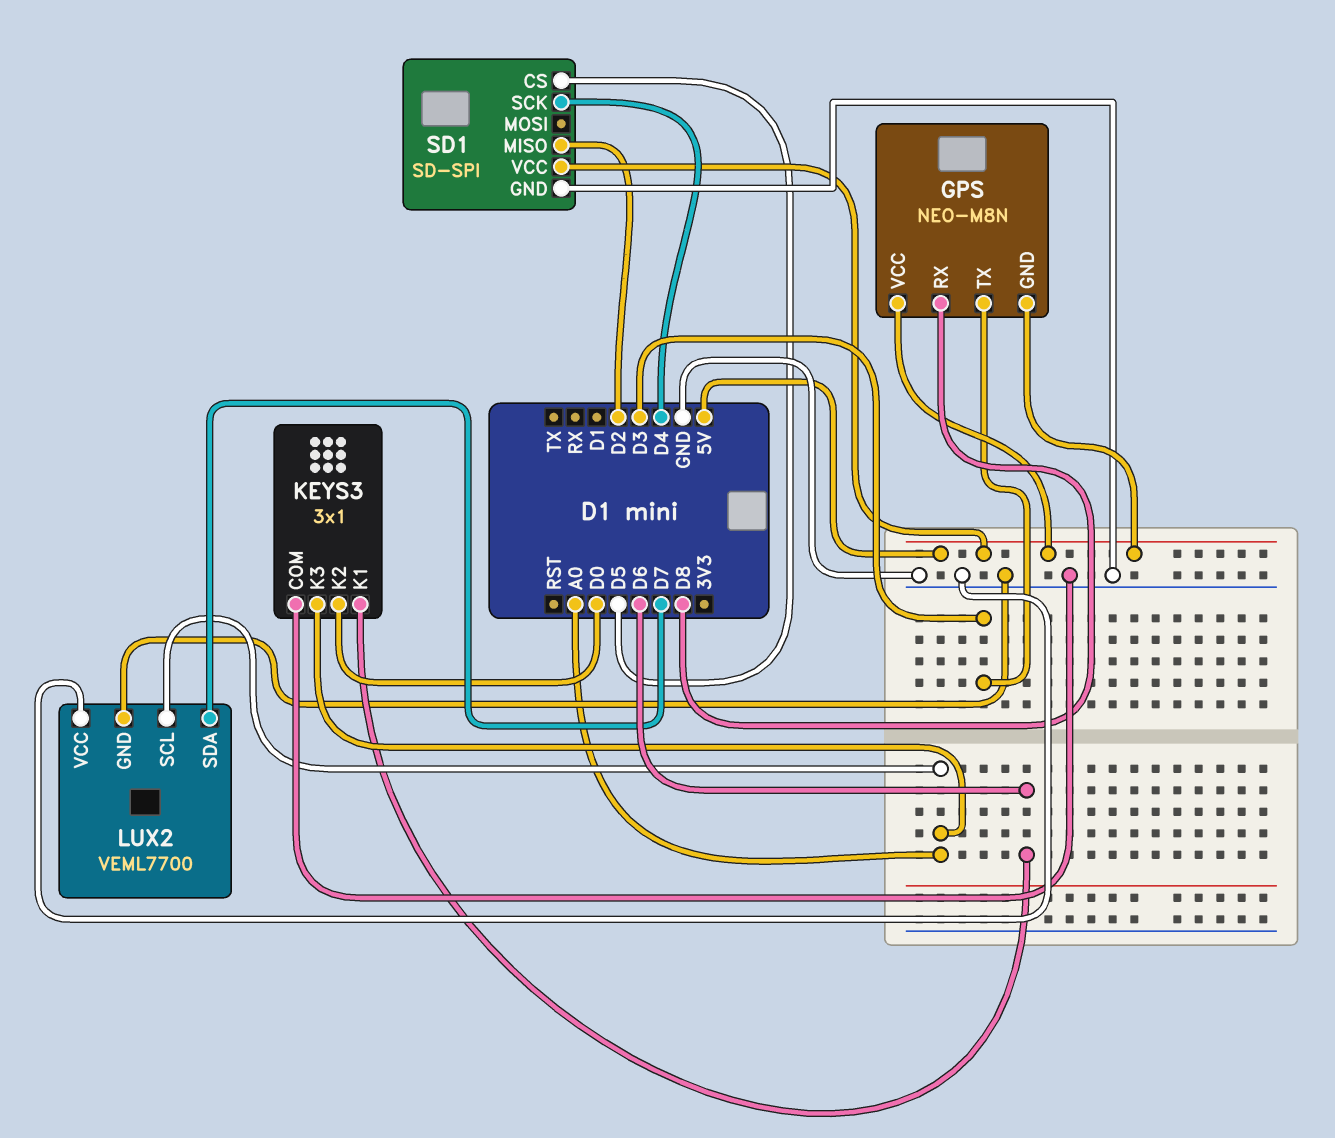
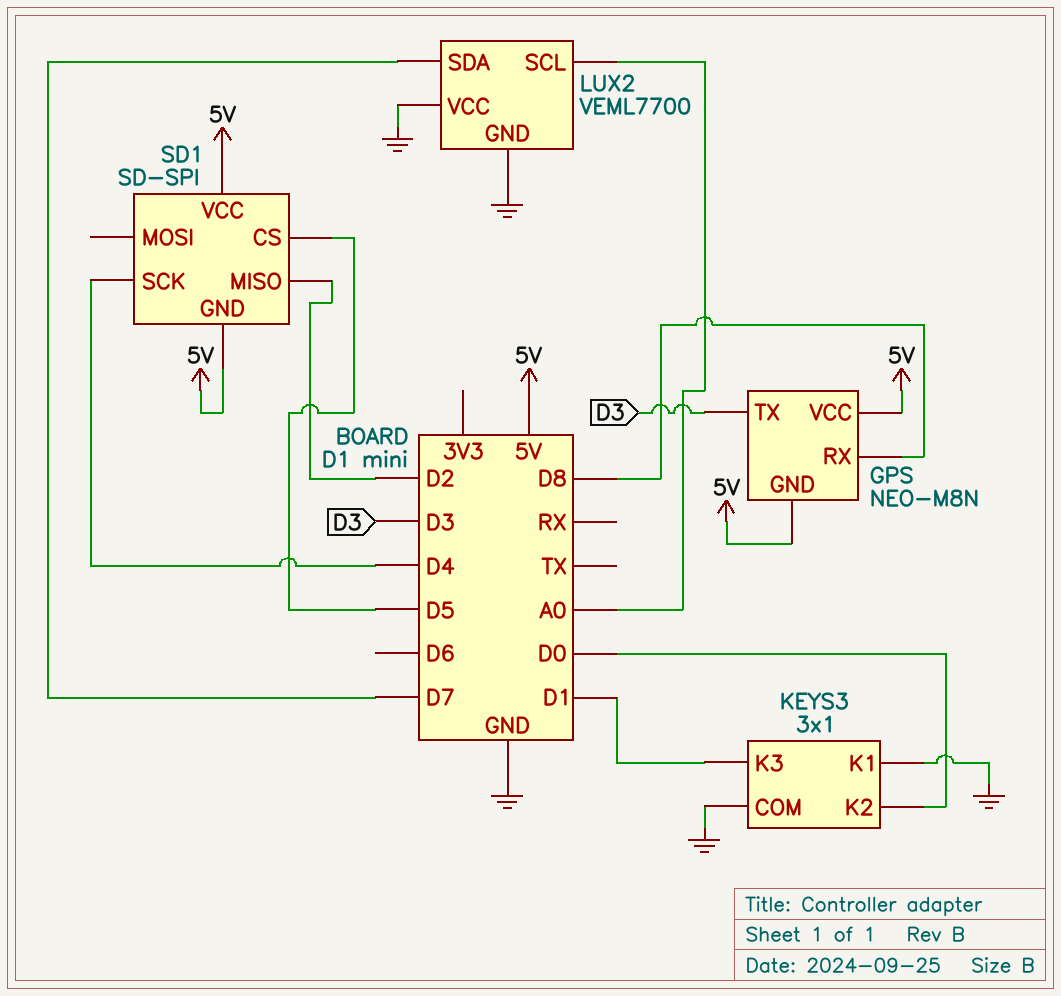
KEYS3 pin K1: D6 -> GND
KEYS3 pin K3: A0 -> D1
SD1 pin GND: GND -> 5V

